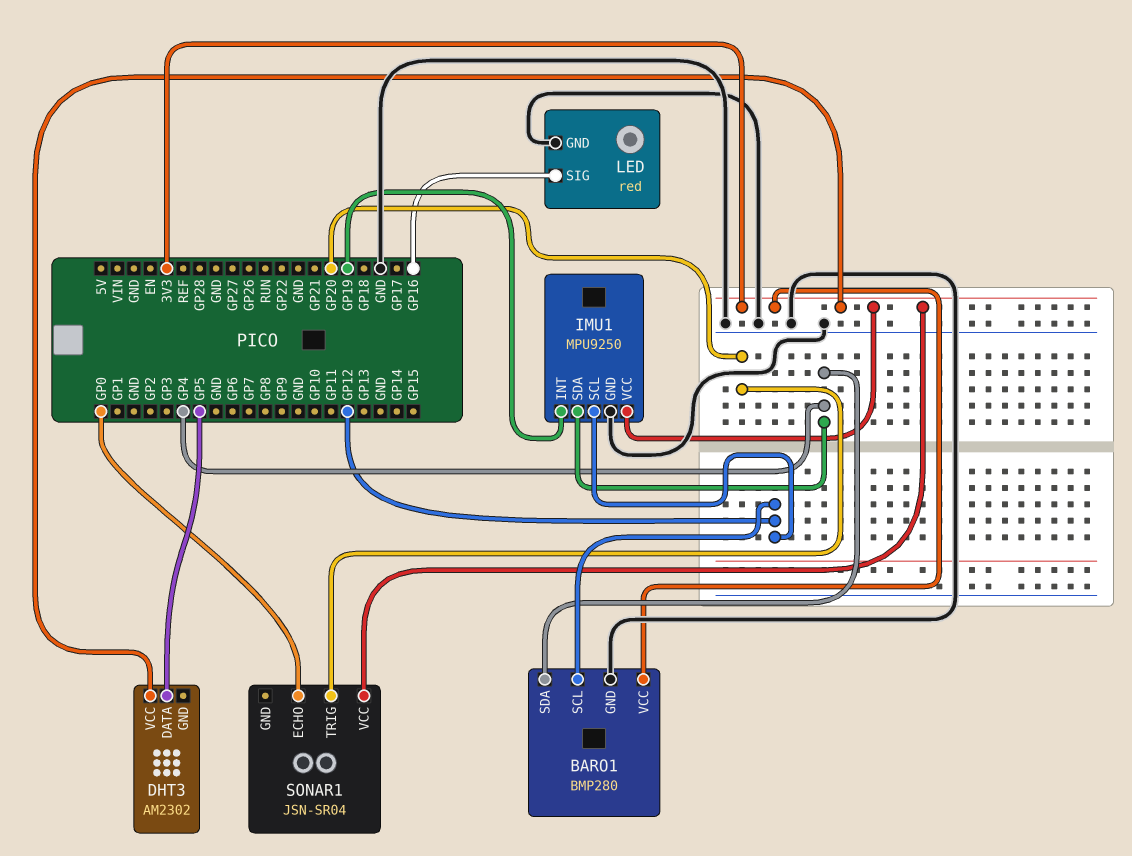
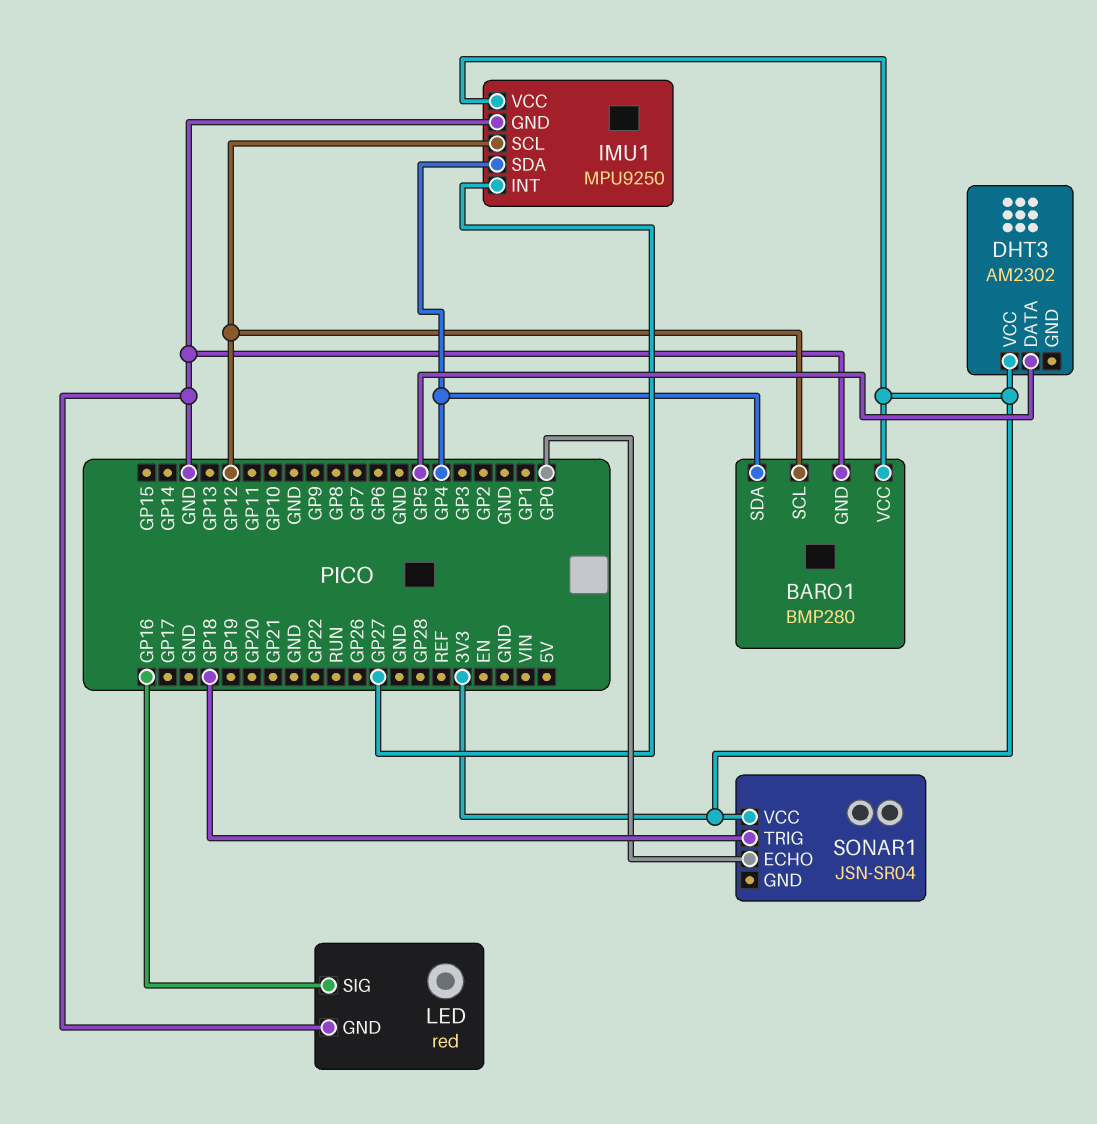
IMU1 pin INT: GP19 -> GP27
SONAR1 pin TRIG: GP20 -> GP18

